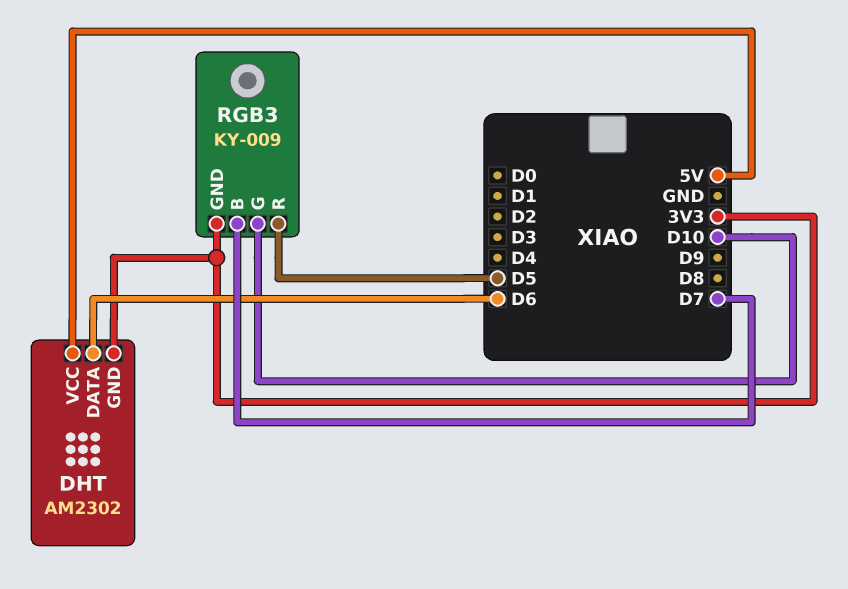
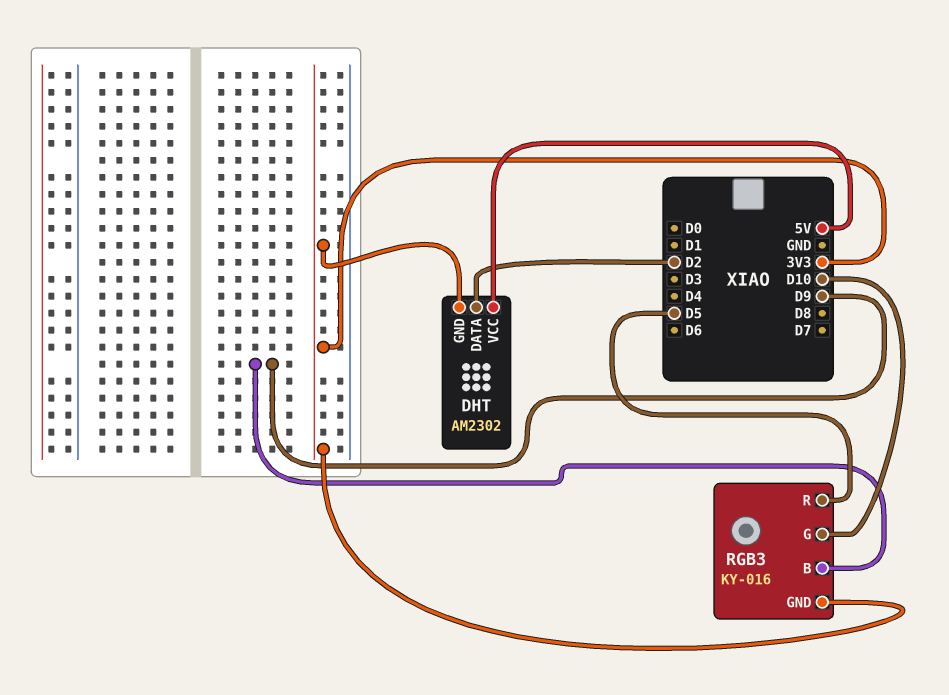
DHT pin DATA: D6 -> D2
RGB3: KY-009 -> KY-016
RGB3 pin B: D7 -> D9

